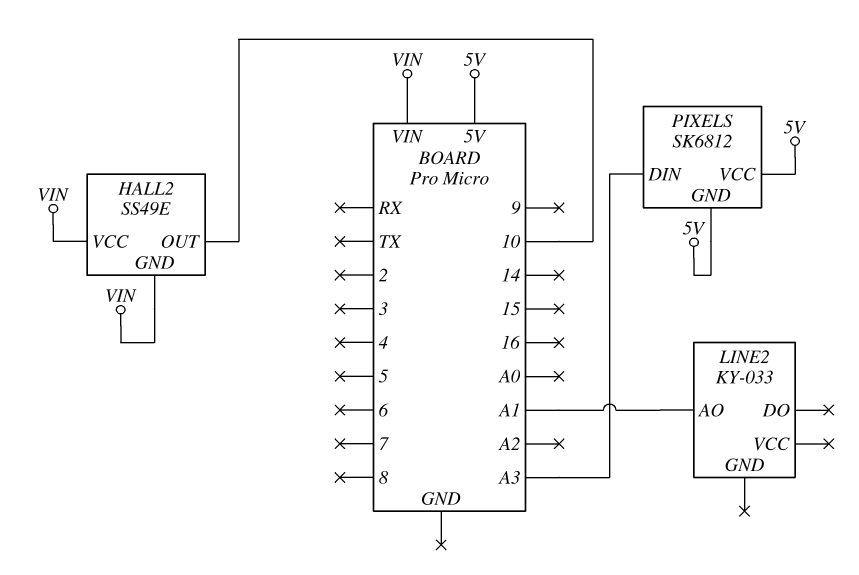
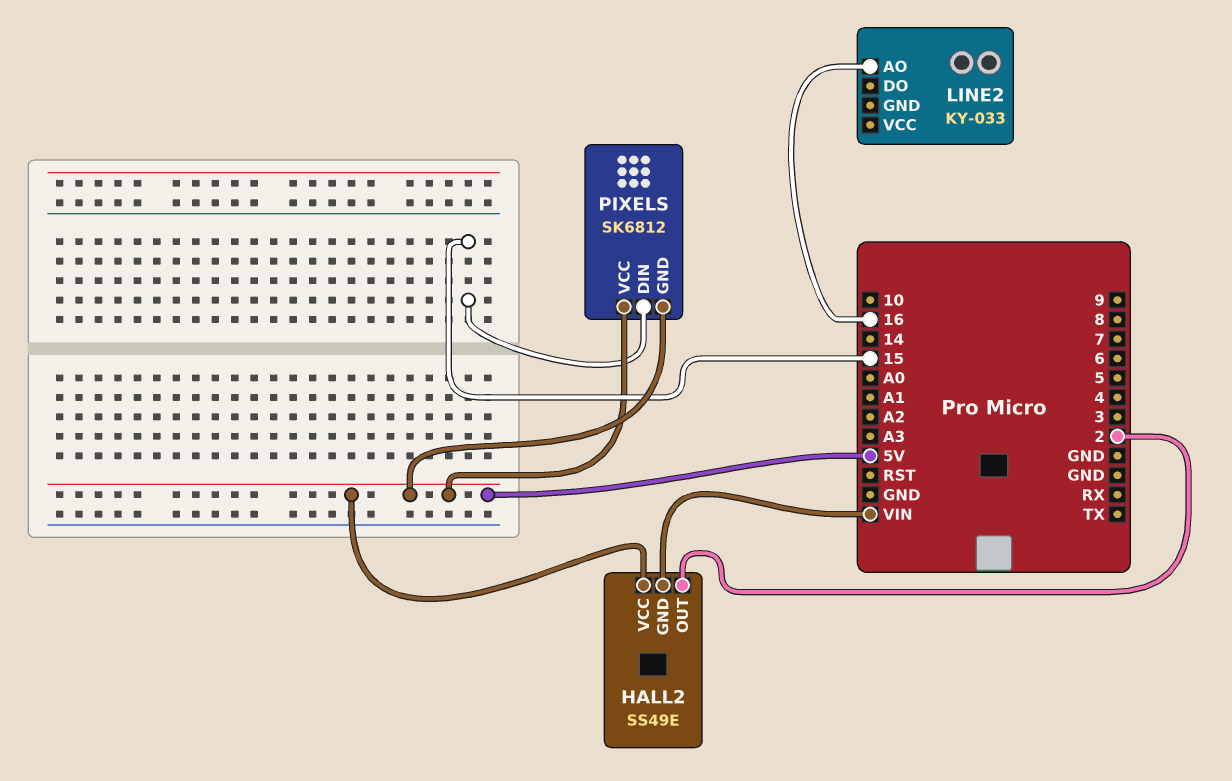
HALL2 pin OUT: 10 -> 2
HALL2 pin VCC: VIN -> 5V
LINE2 pin AO: A1 -> 16
PIXELS pin DIN: A3 -> 15

